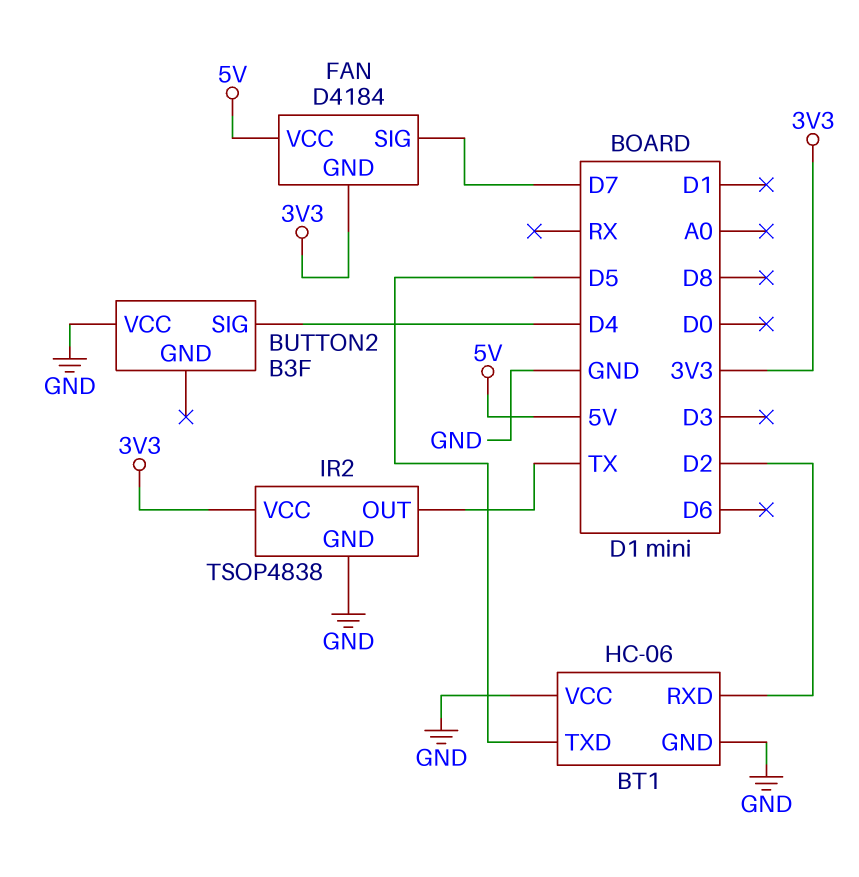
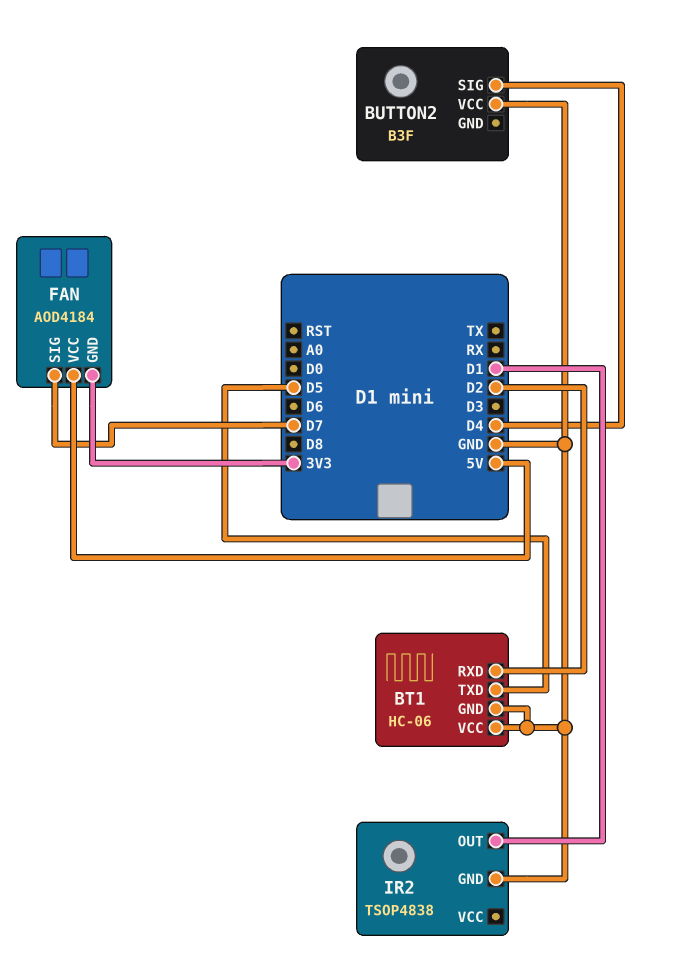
FAN: D4184 -> AOD4184
IR2 pin OUT: TX -> D1
IR2 pin VCC: 3V3 -> none

